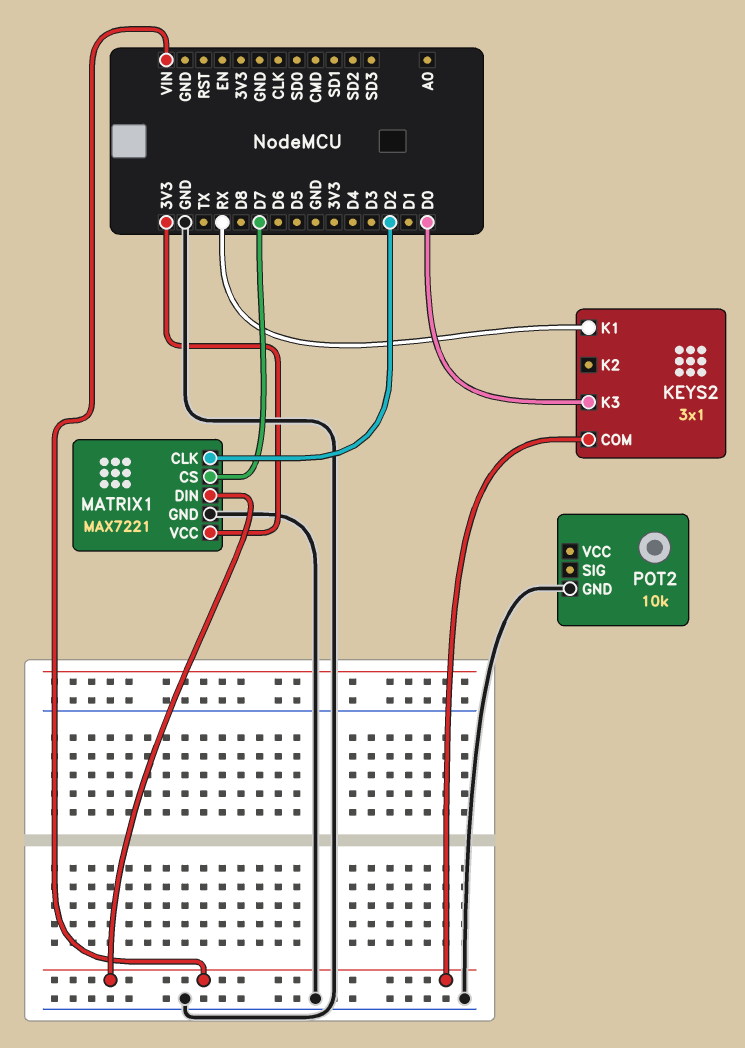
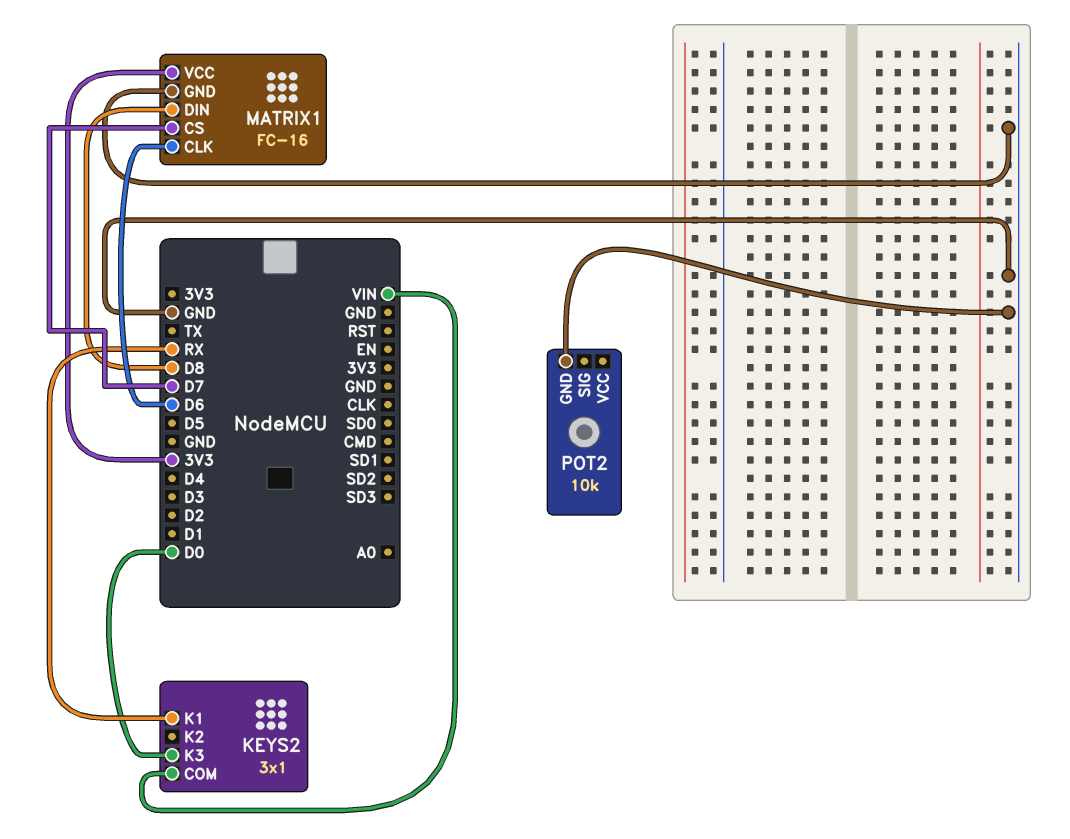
MATRIX1: MAX7221 -> FC-16
MATRIX1 pin CLK: D2 -> D6
MATRIX1 pin DIN: VIN -> D8

